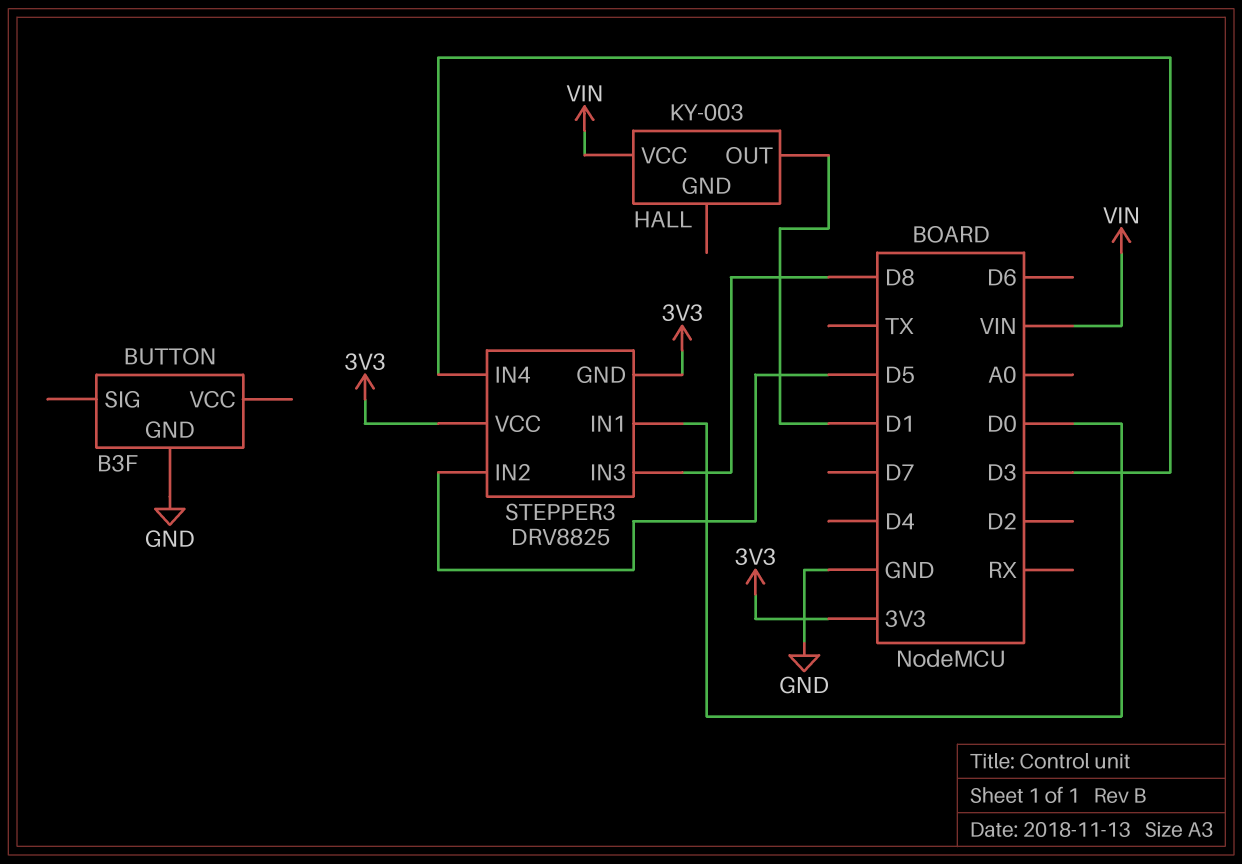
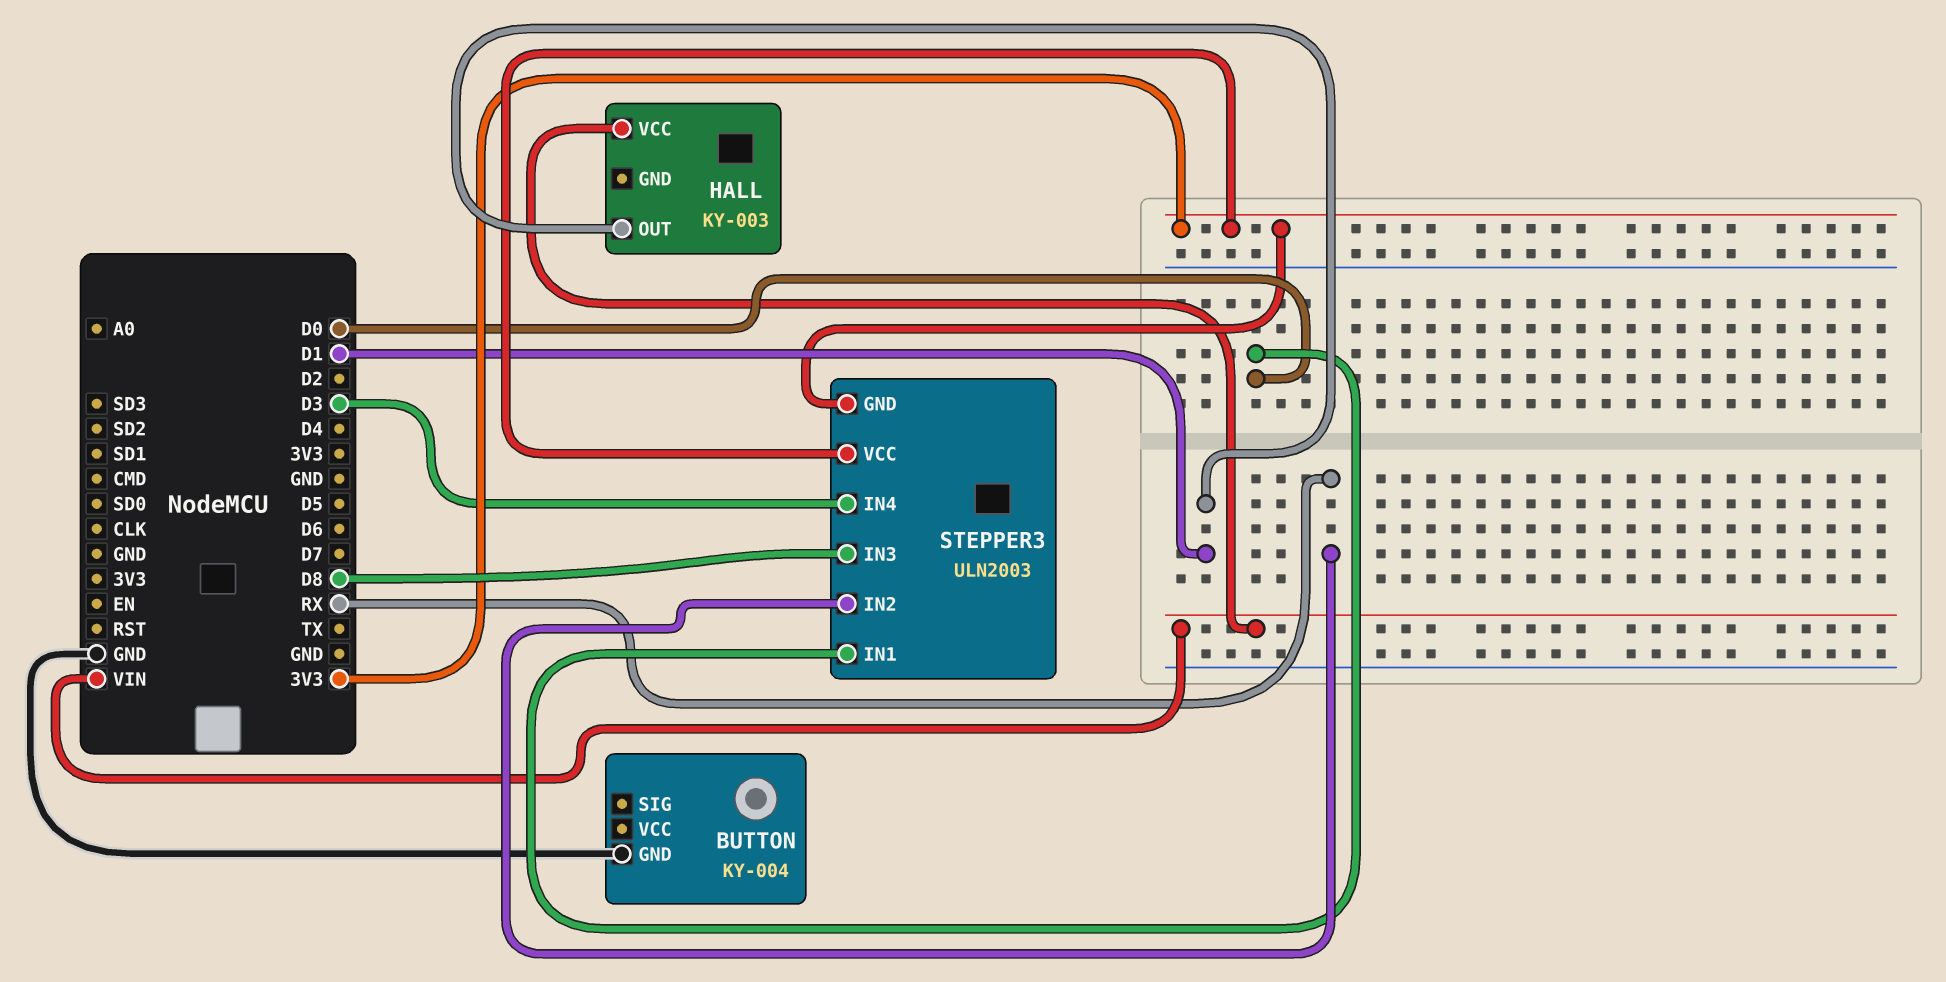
BUTTON: B3F -> KY-004
STEPPER3: DRV8825 -> ULN2003
STEPPER3 pin IN2: D5 -> RX

